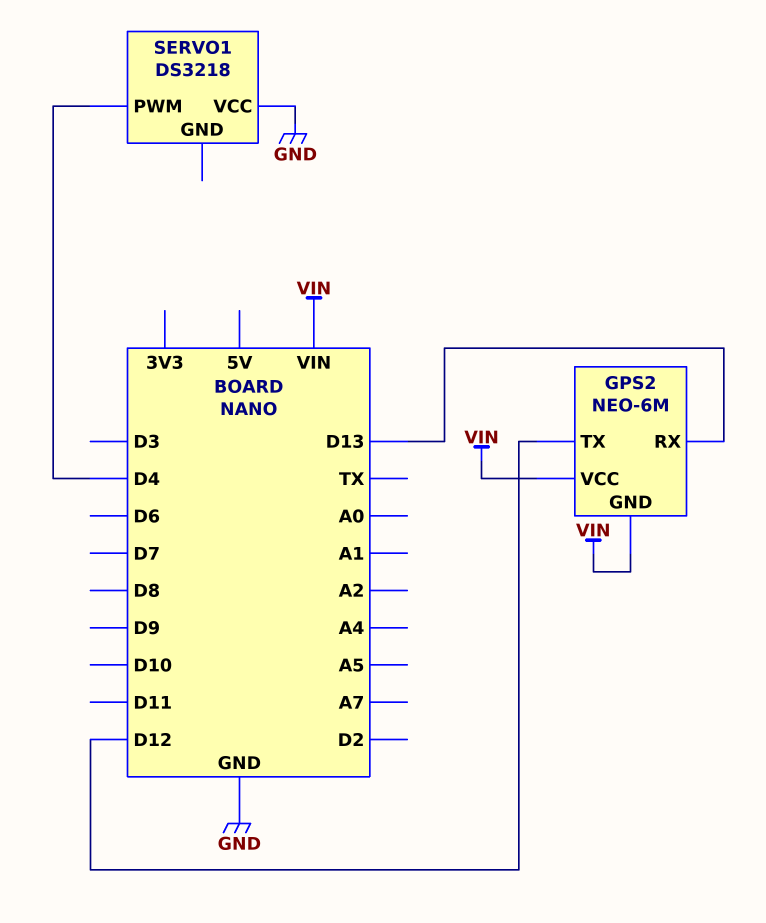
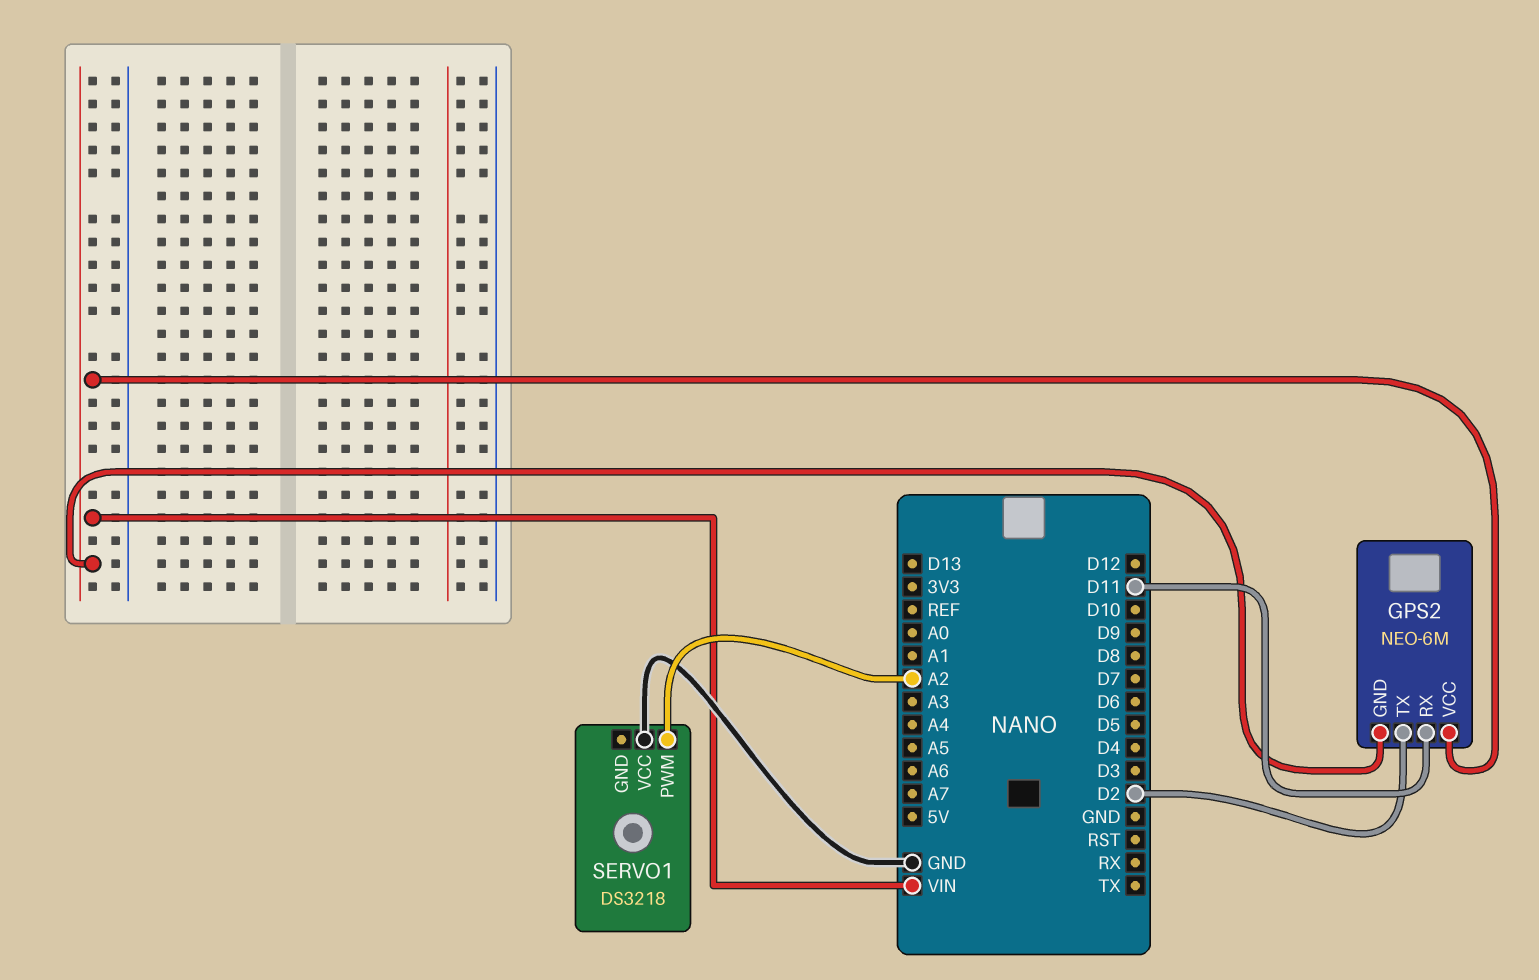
GPS2 pin RX: D13 -> D11
GPS2 pin TX: D12 -> D2
SERVO1 pin PWM: D4 -> A2

